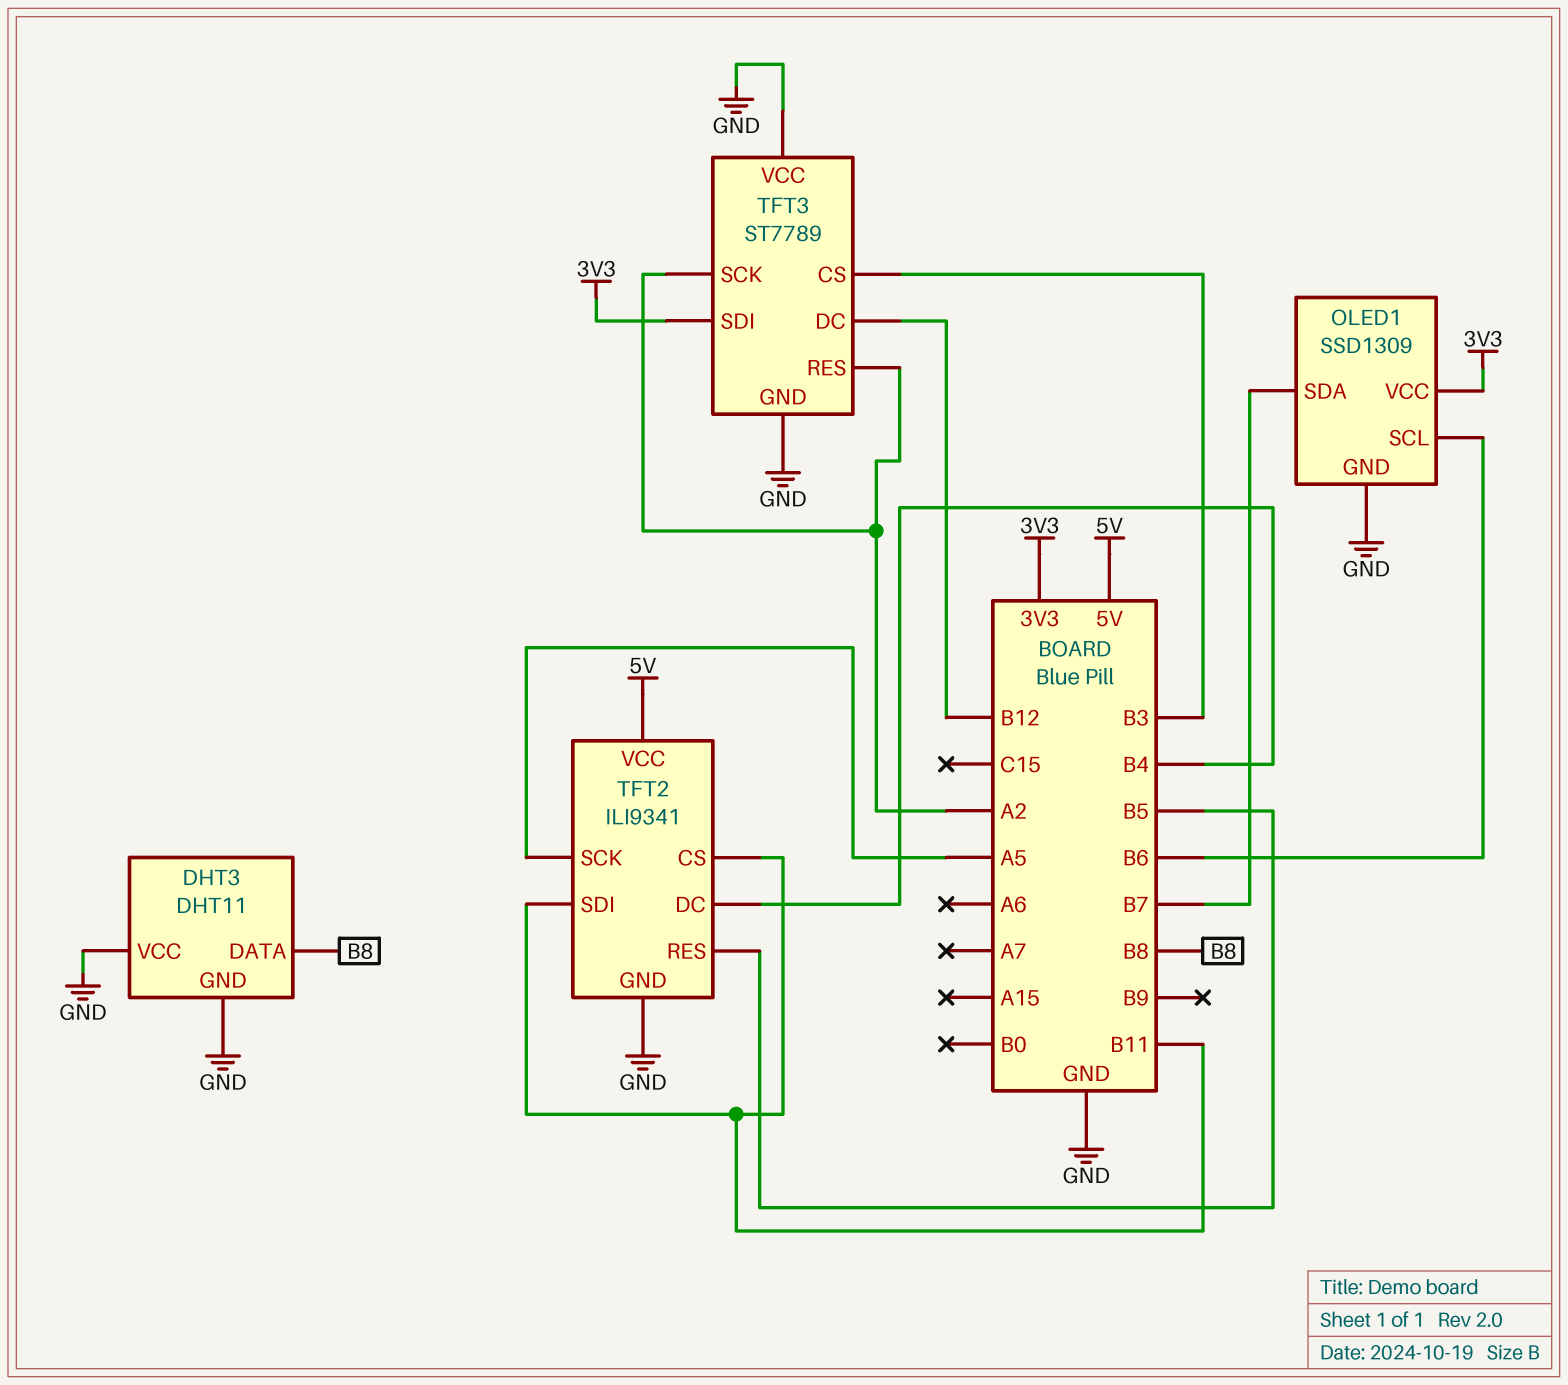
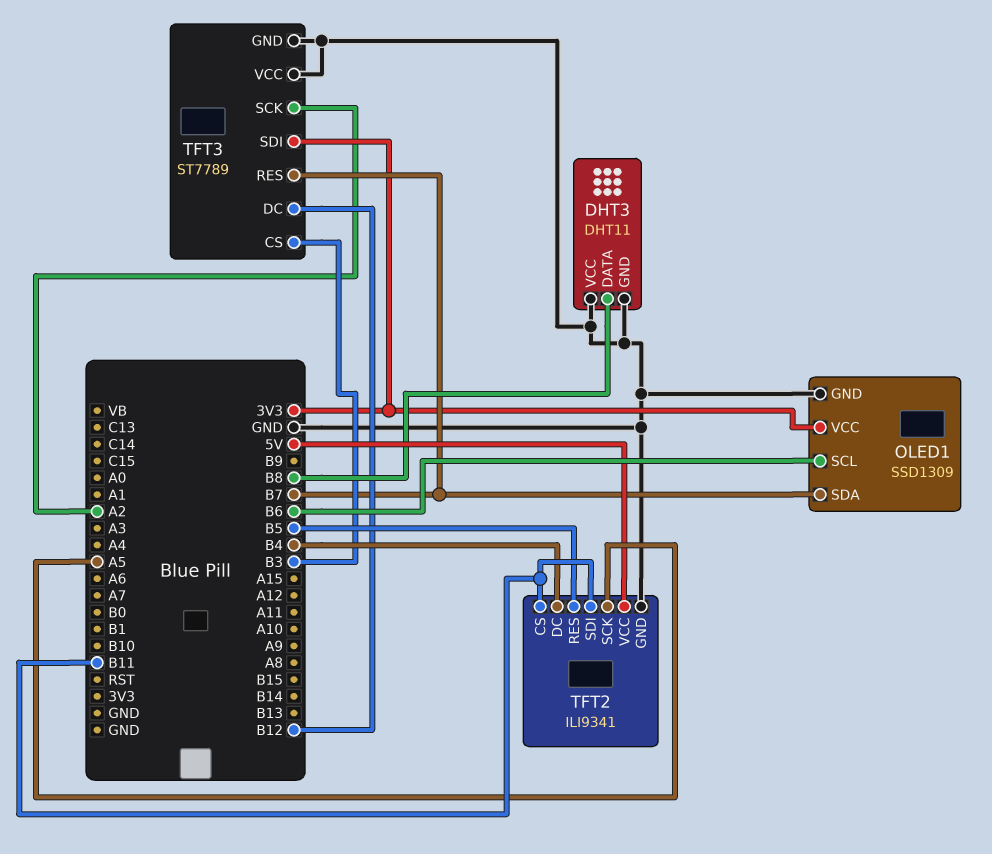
TFT3 pin RES: A2 -> B7

